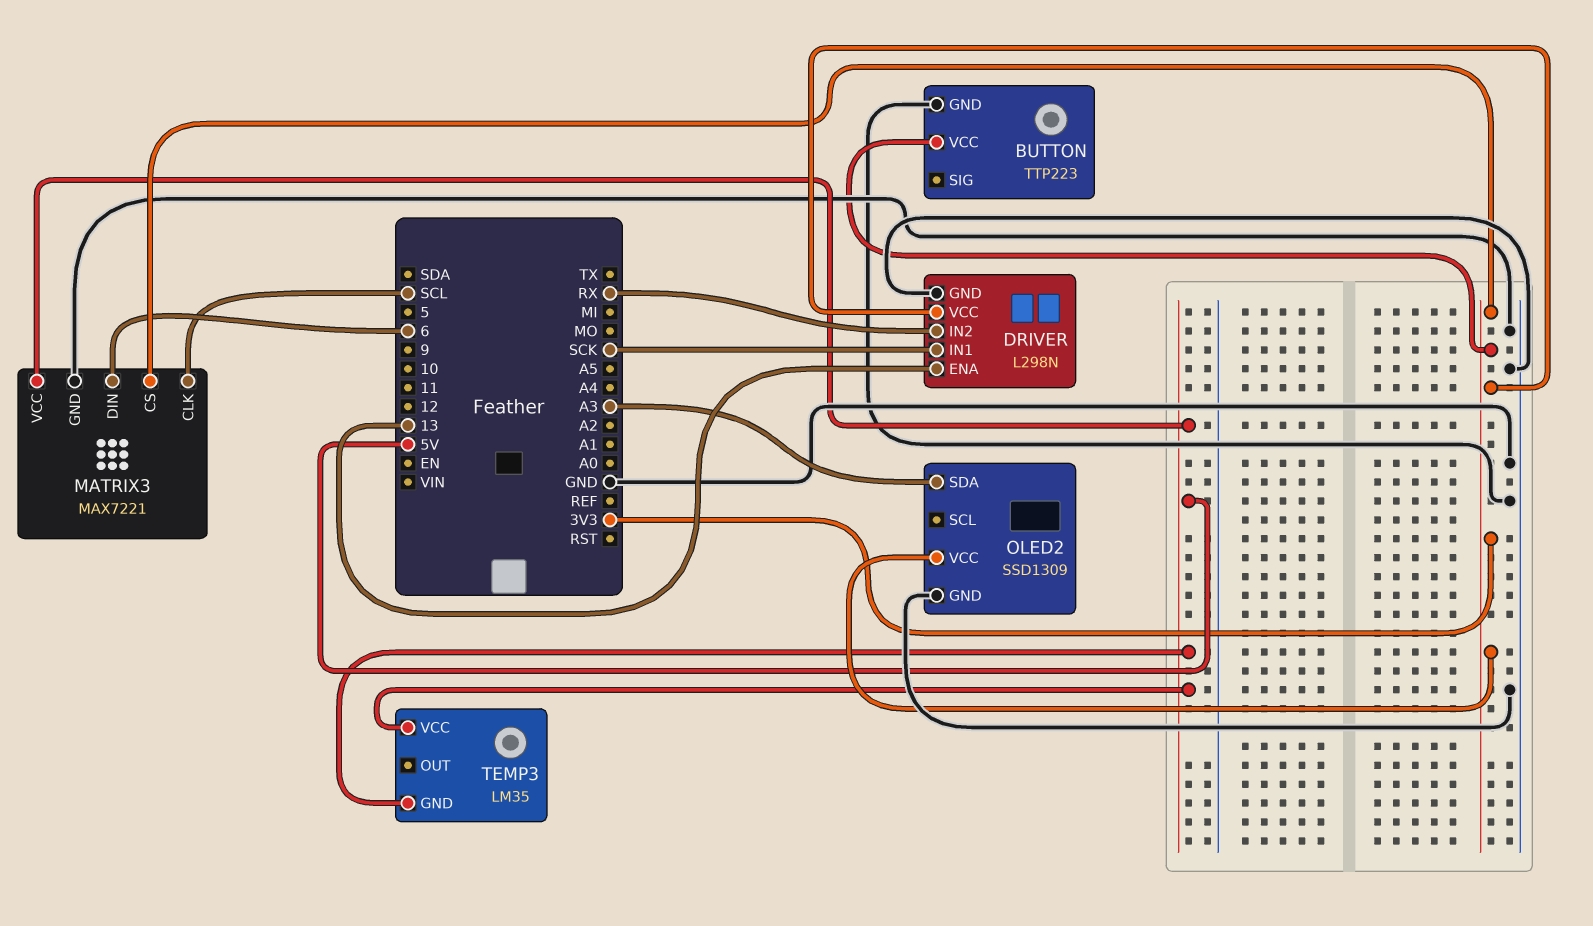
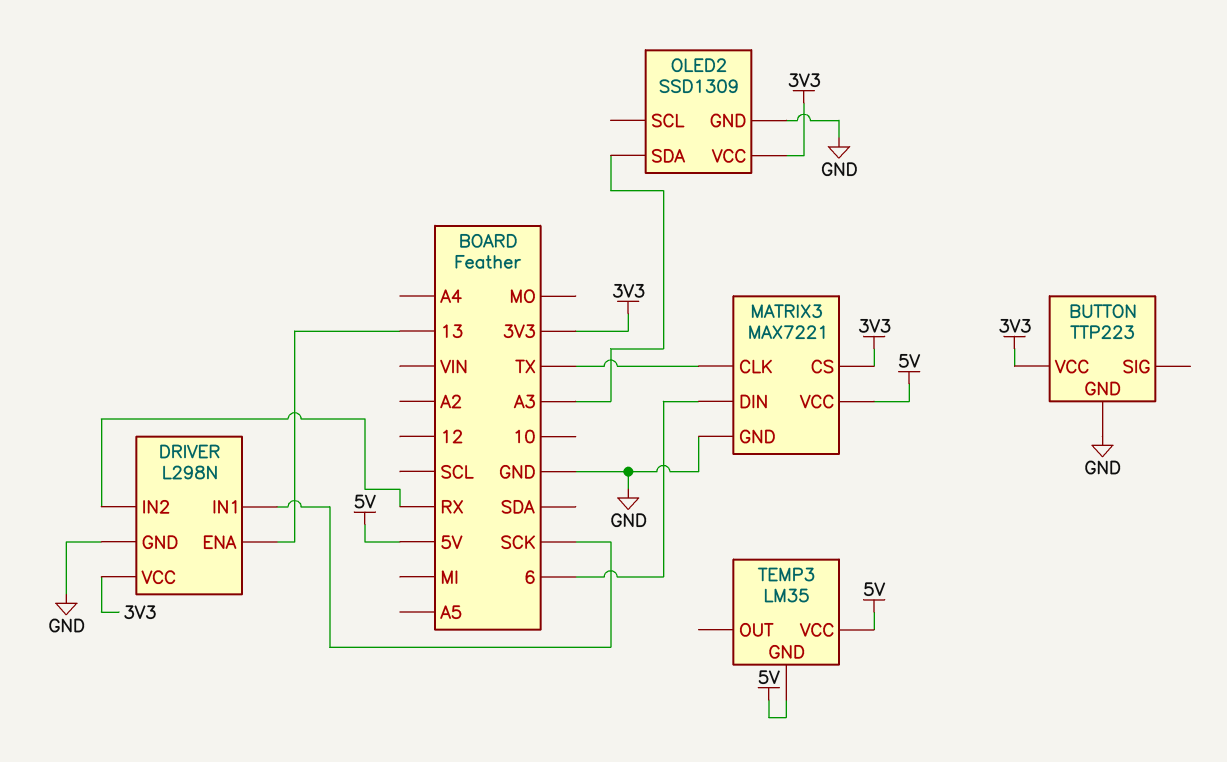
MATRIX3 pin CLK: SCL -> TX

